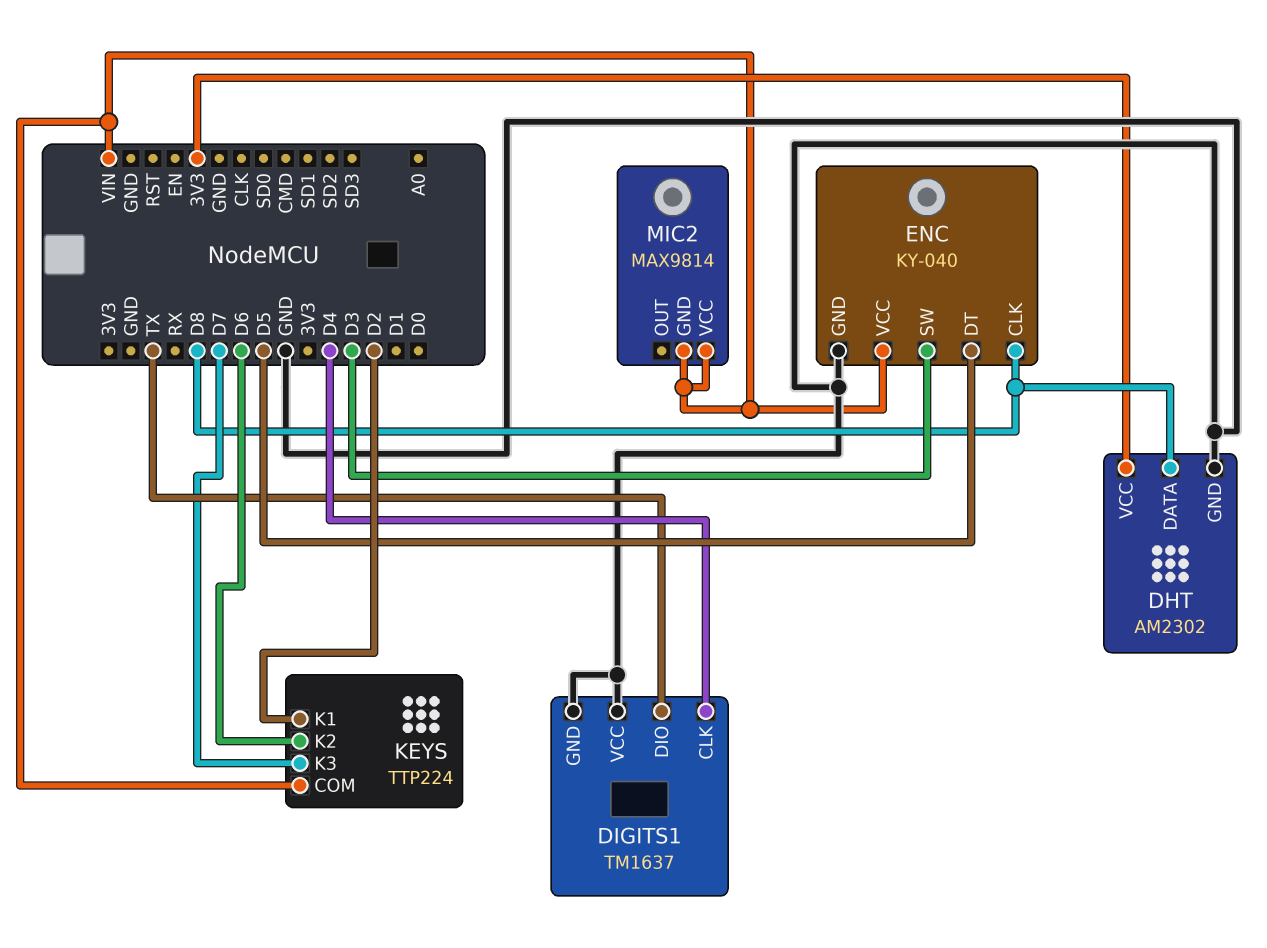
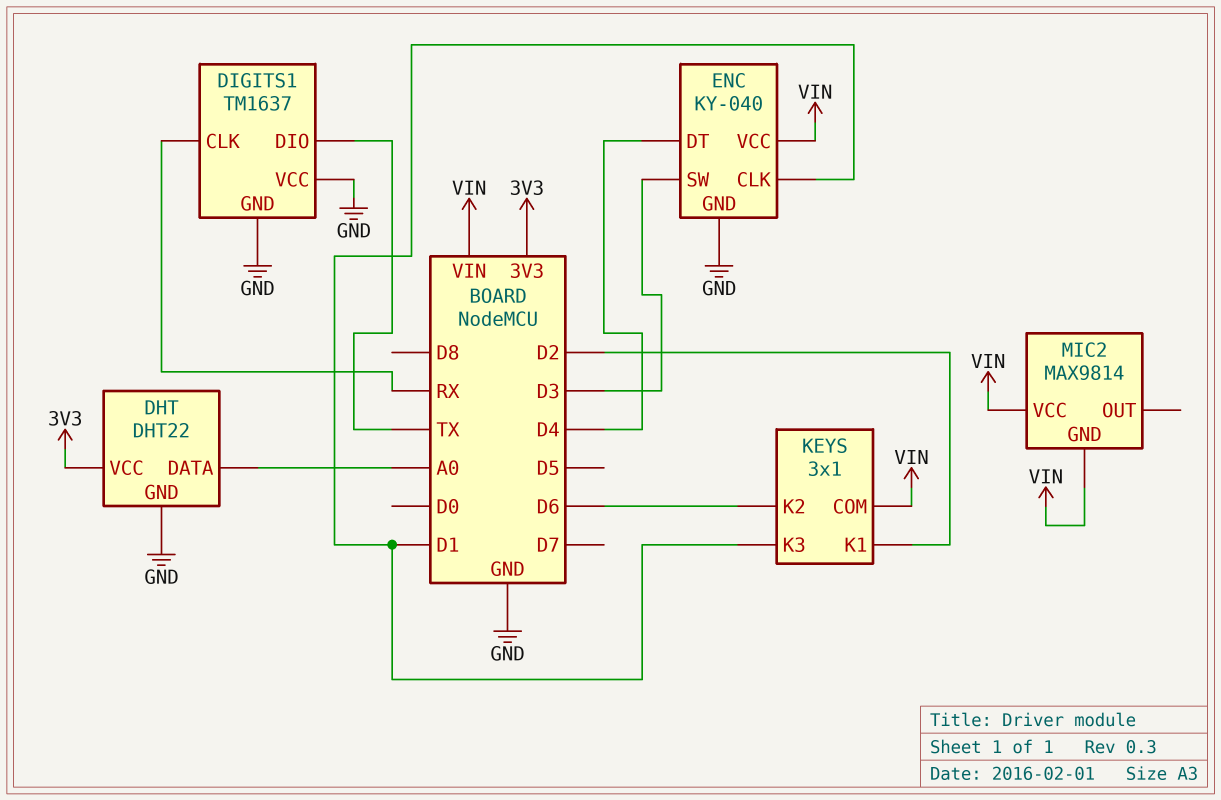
DHT: AM2302 -> DHT22
DHT pin DATA: D8 -> A0
DIGITS1 pin CLK: D4 -> RX
ENC pin CLK: D8 -> D1
ENC pin DT: D5 -> D4
KEYS: TTP224 -> 3x1
KEYS pin K3: D7 -> D1

